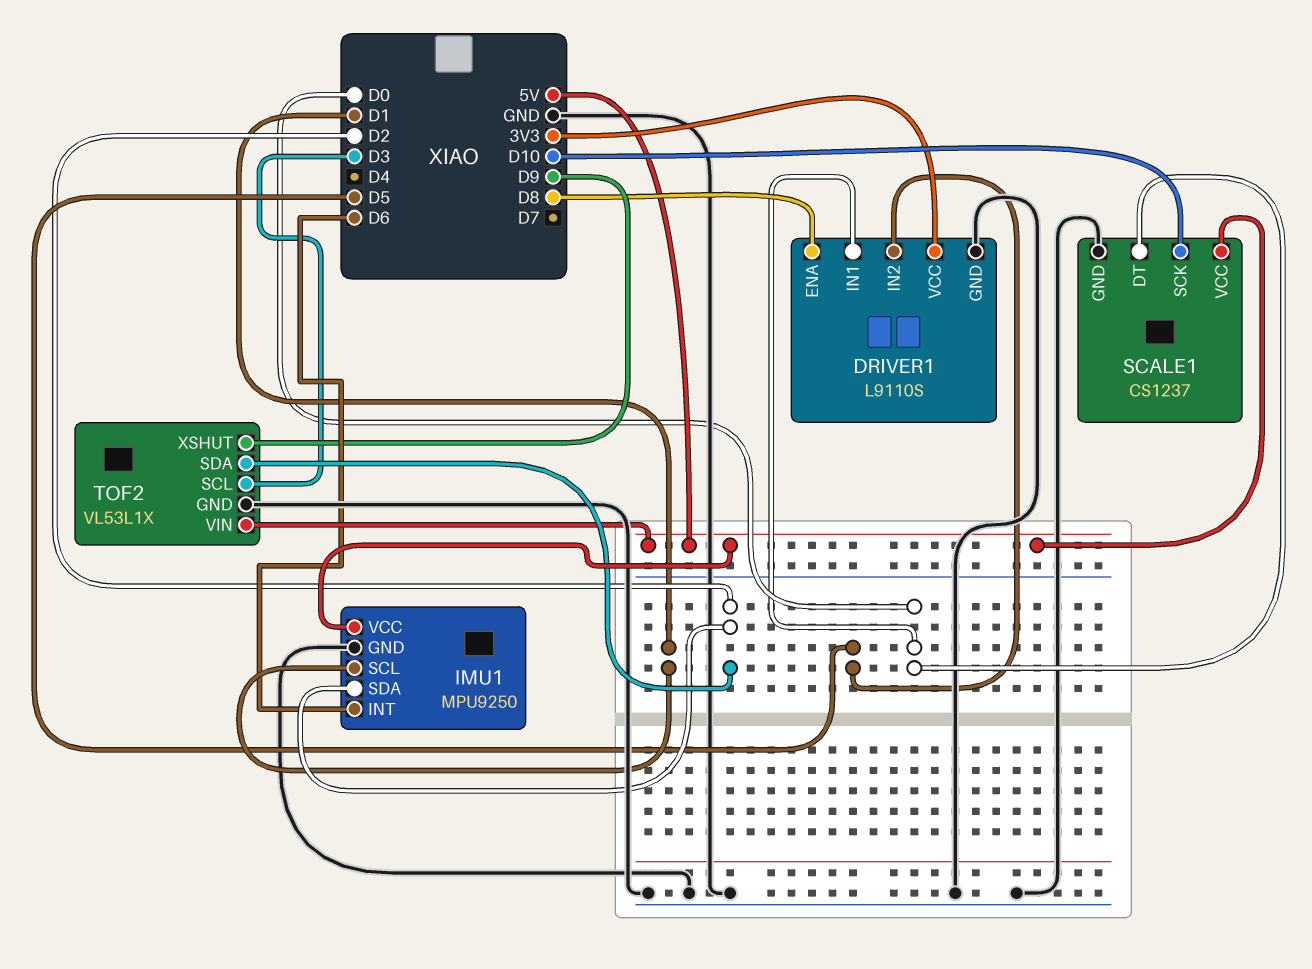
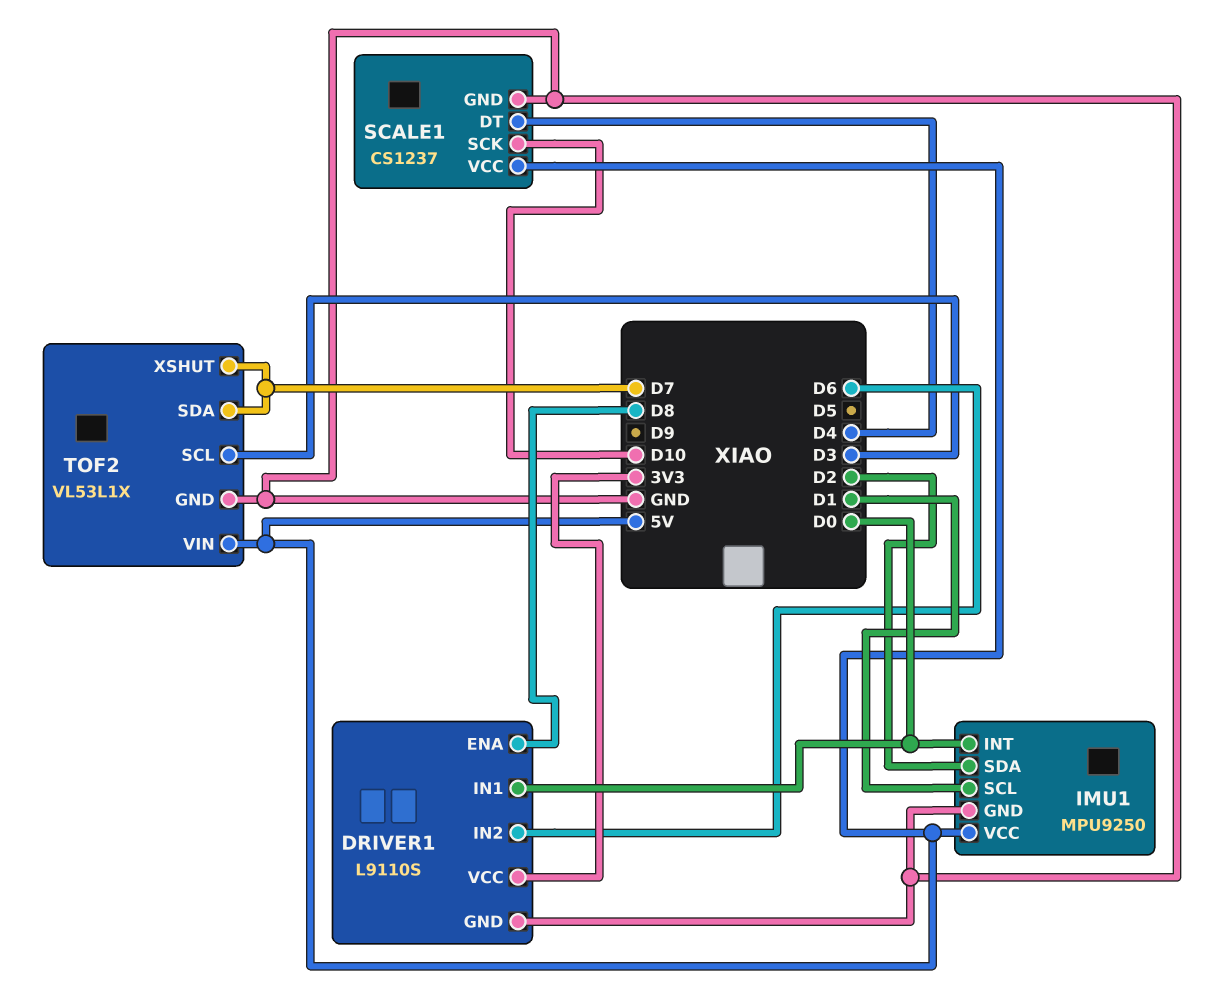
DRIVER1 pin IN2: D5 -> D6
IMU1 pin INT: D6 -> D0
SCALE1 pin DT: D0 -> D4
TOF2 pin SDA: D2 -> D7
TOF2 pin XSHUT: D9 -> D7

